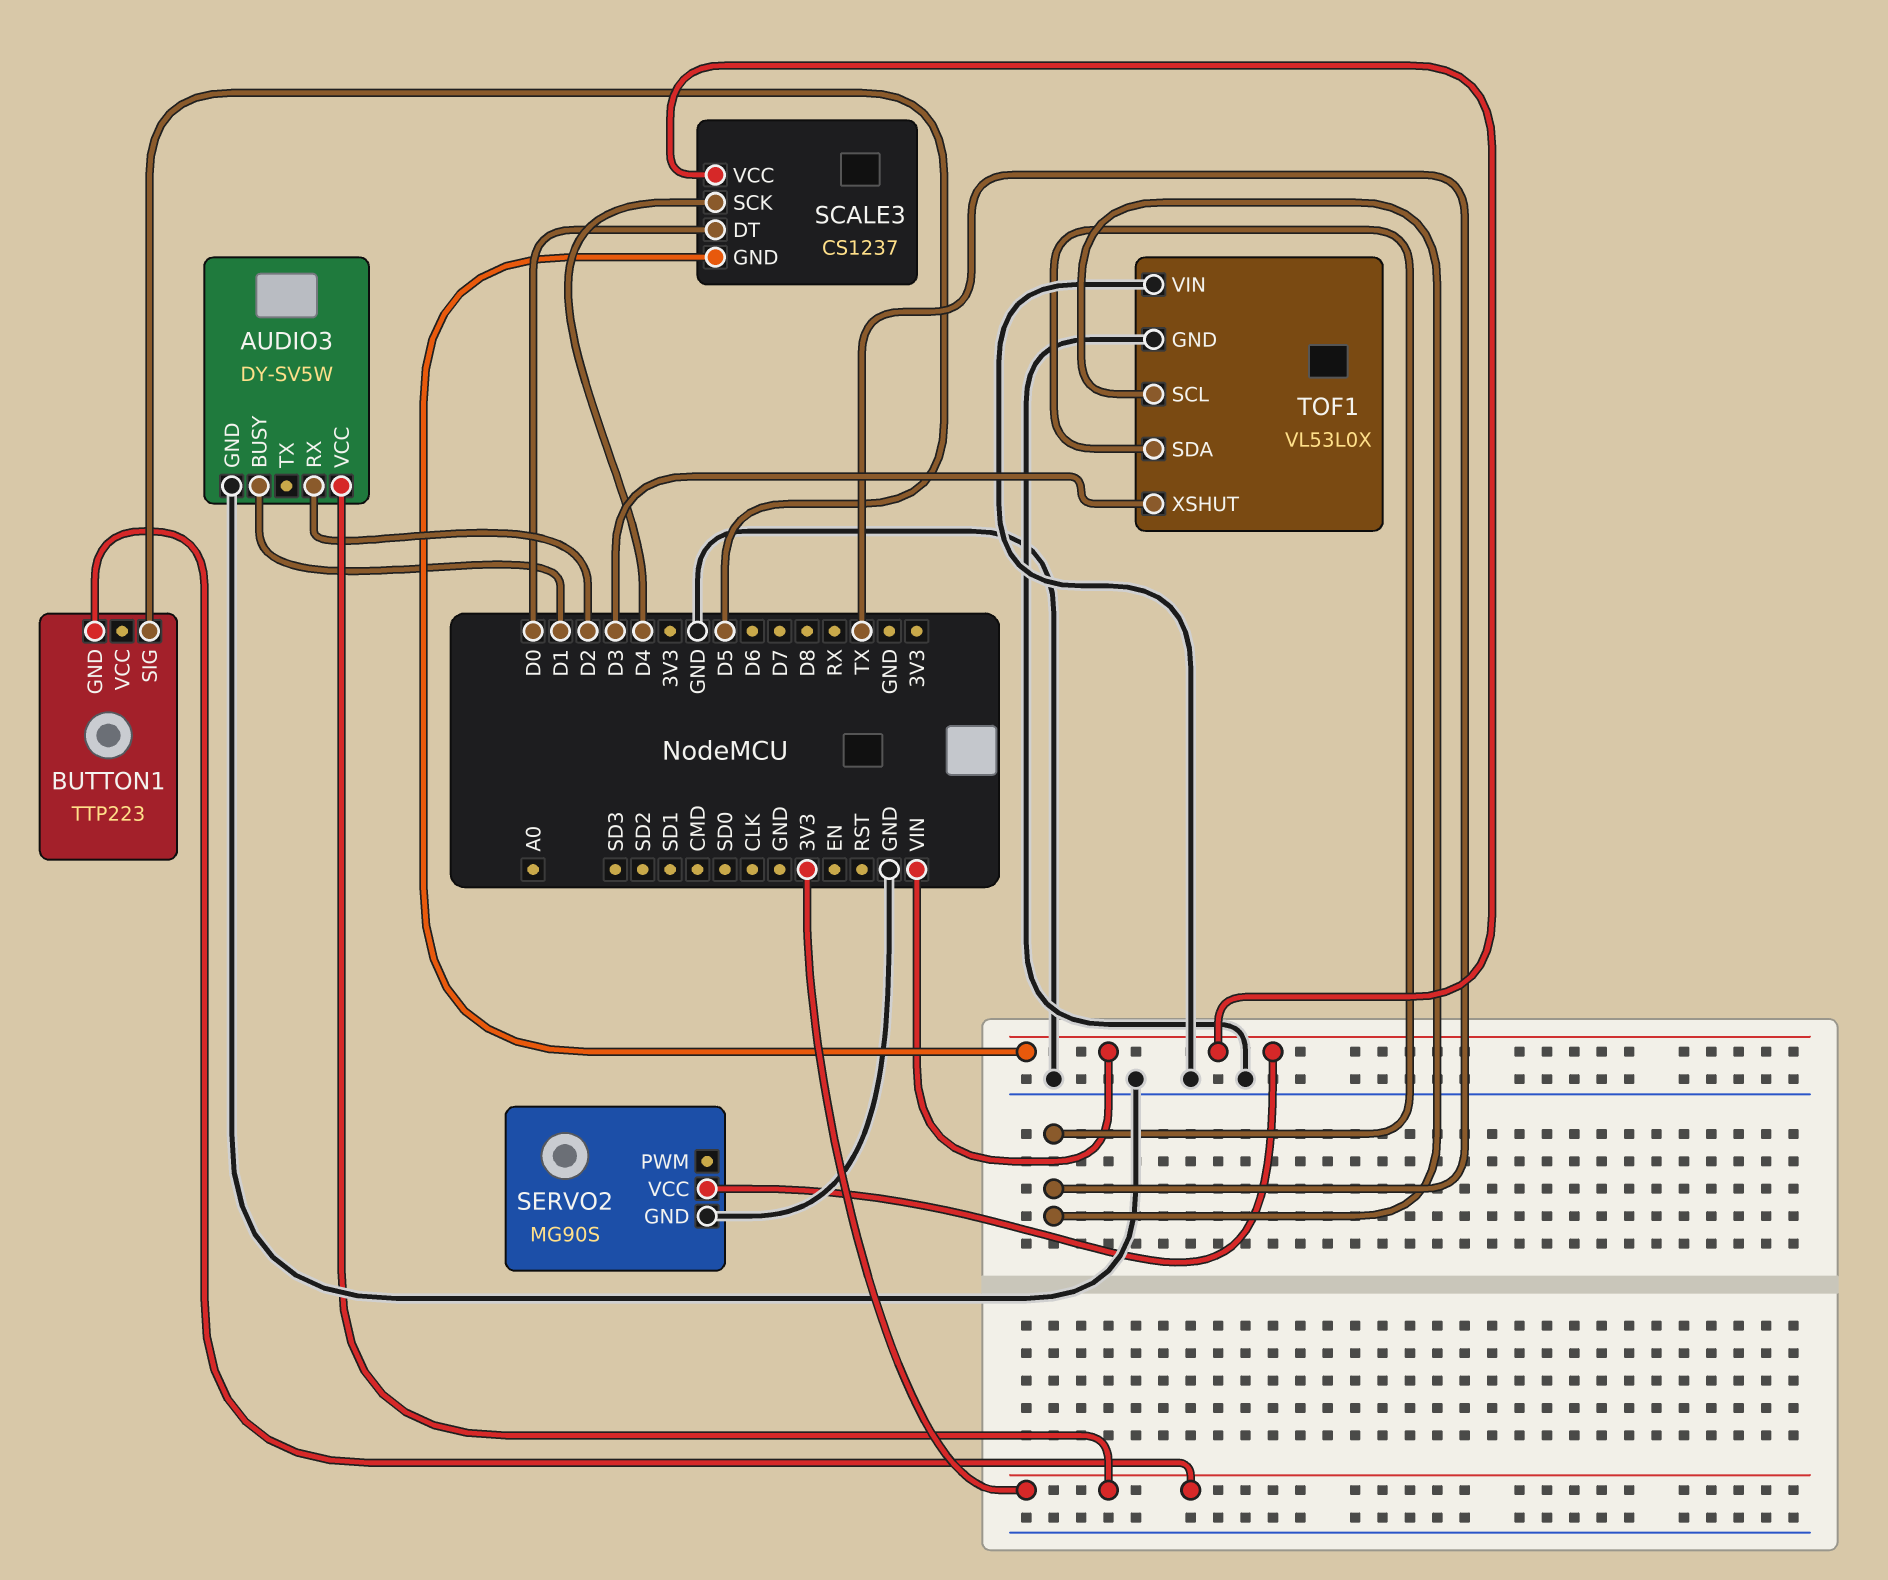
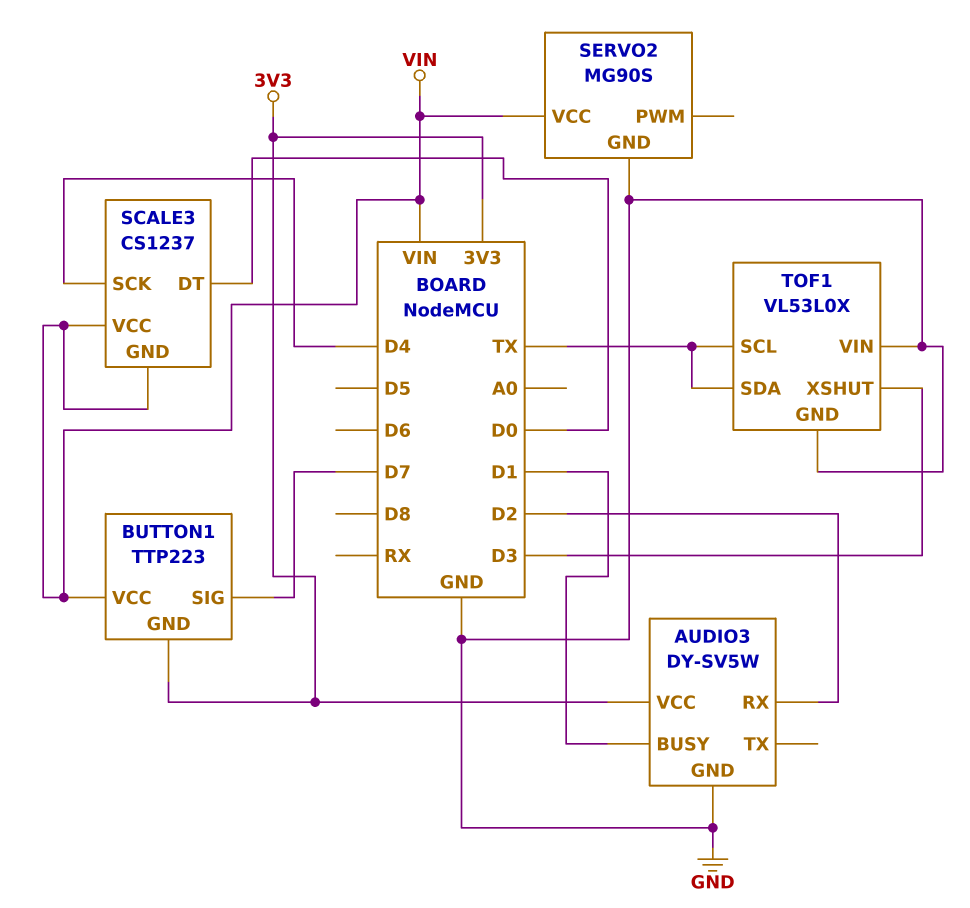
BUTTON1 pin SIG: D5 -> D7
BUTTON1 pin VCC: none -> VIN

